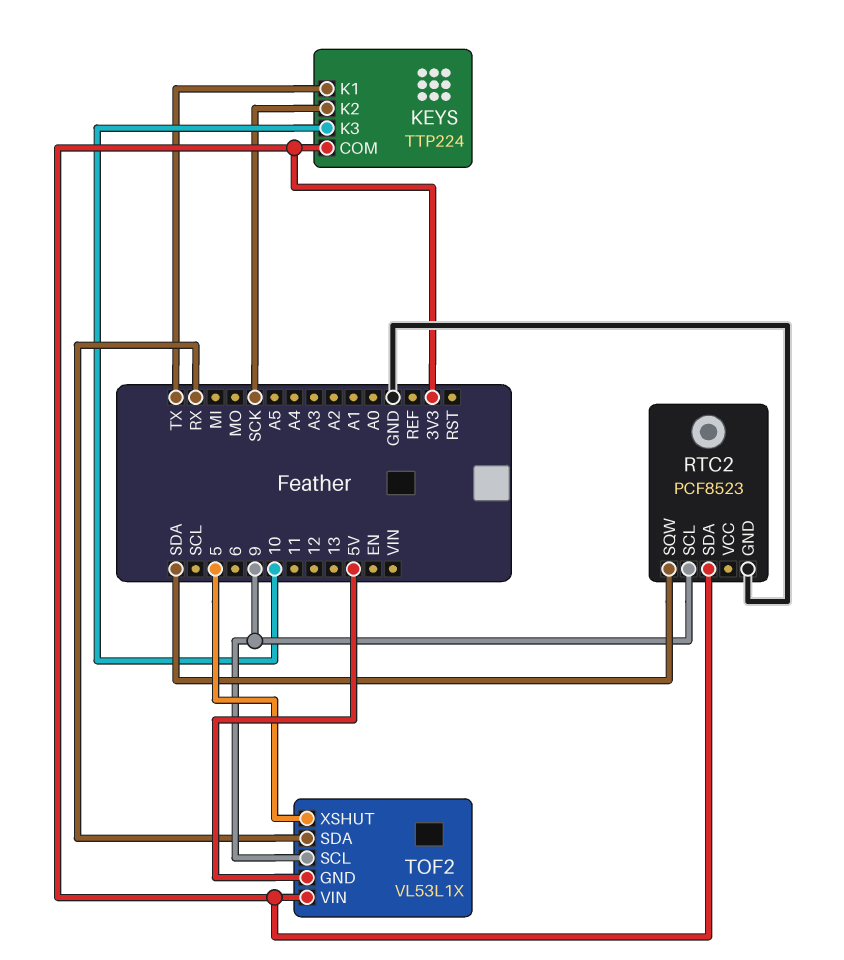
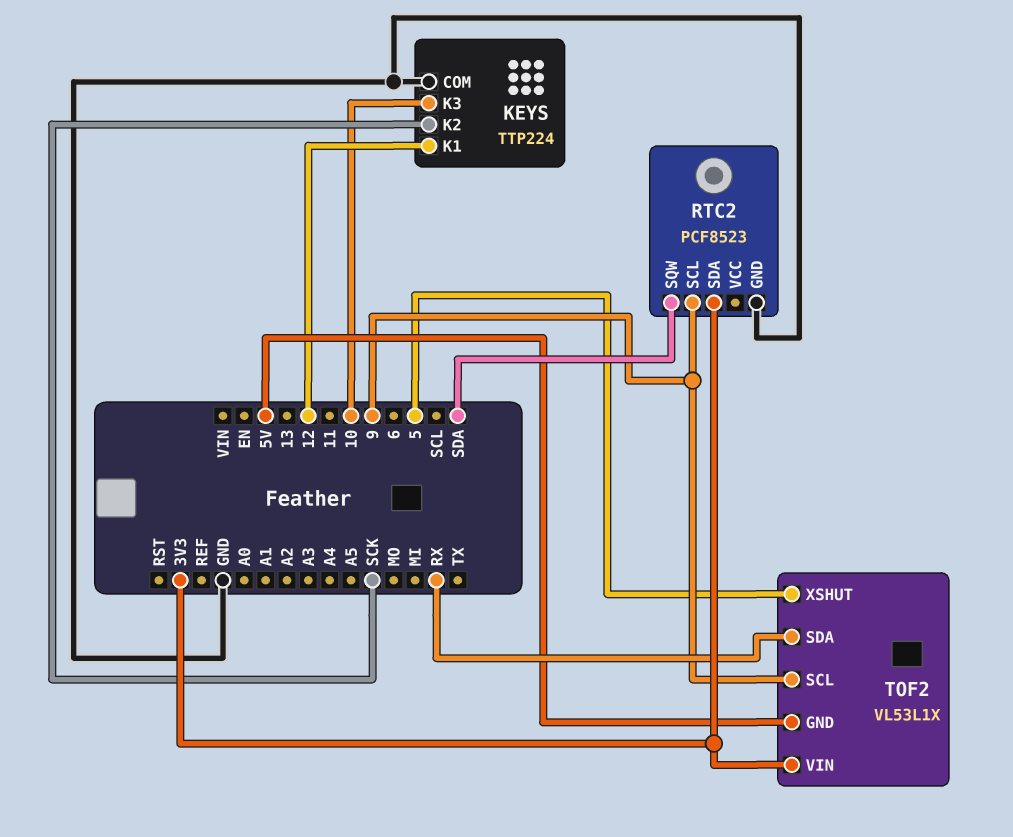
KEYS pin COM: 3V3 -> GND
KEYS pin K1: TX -> 12

